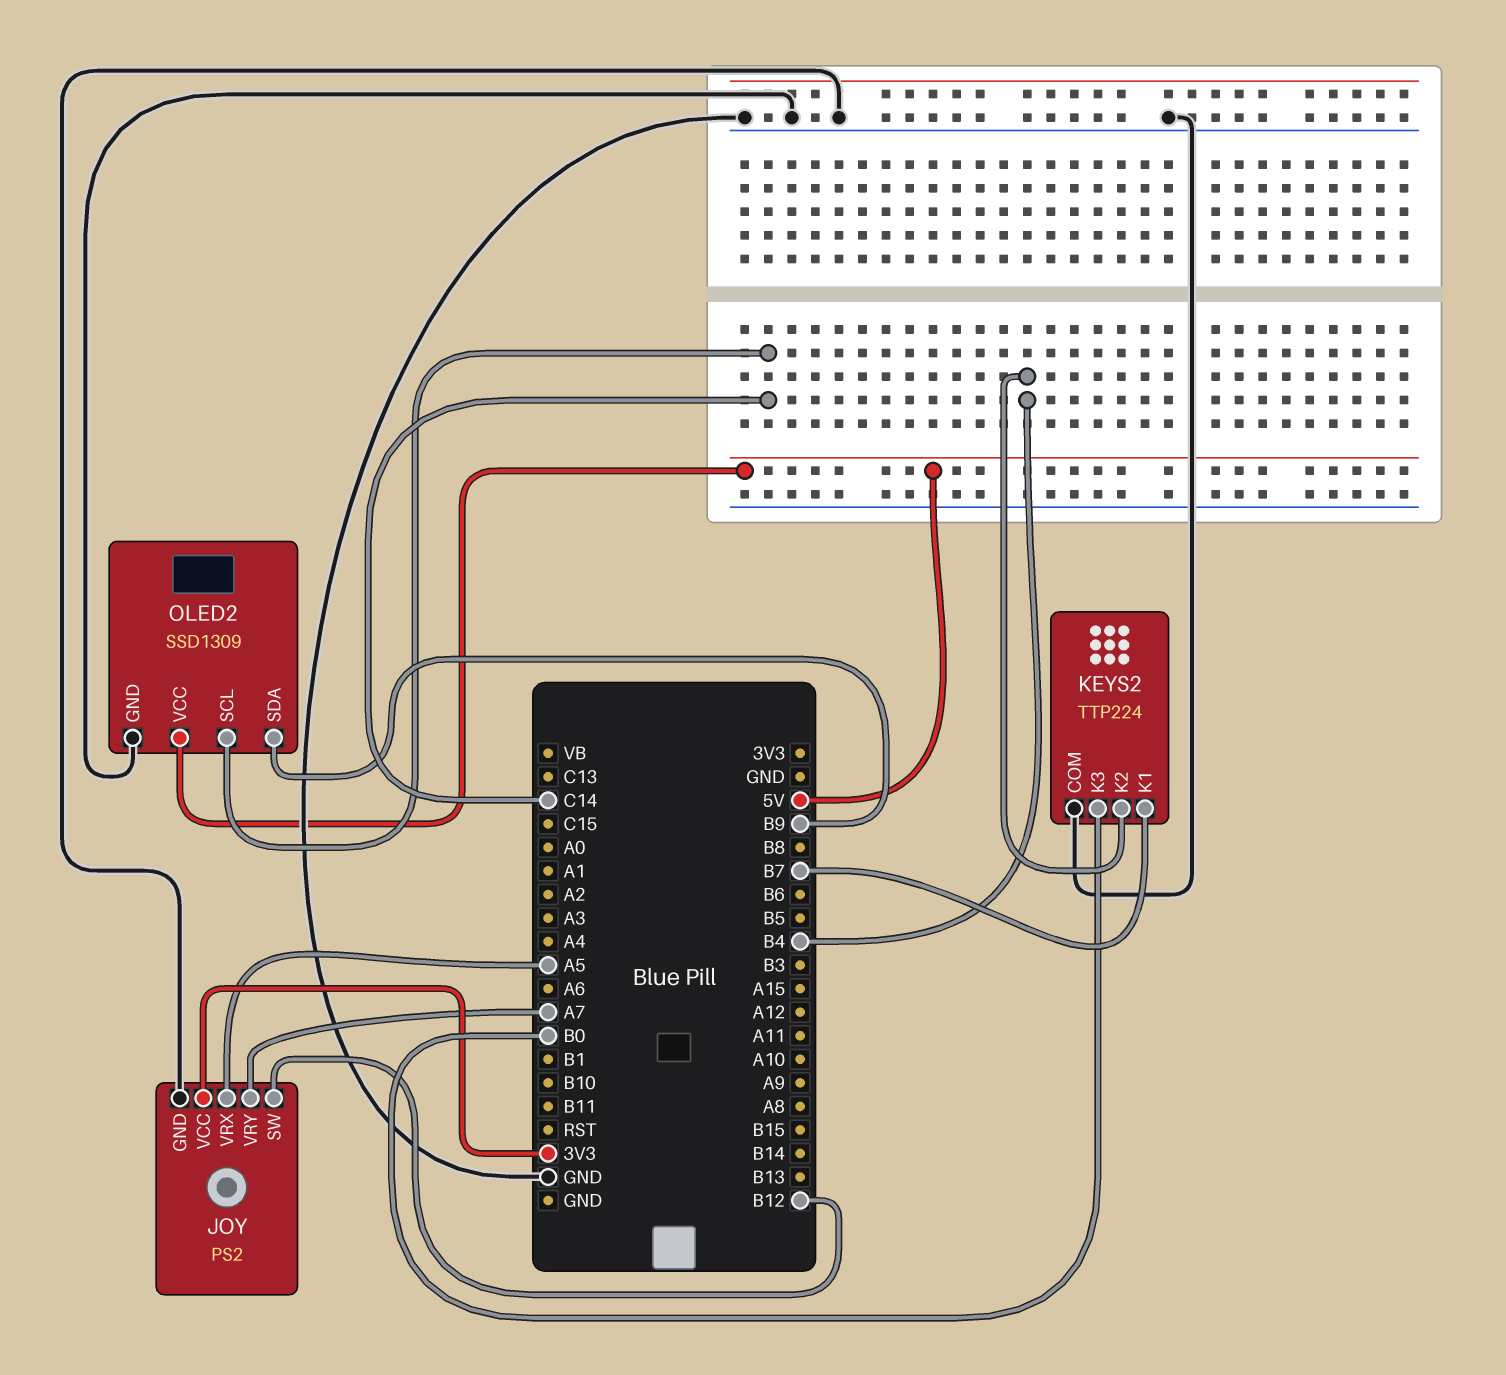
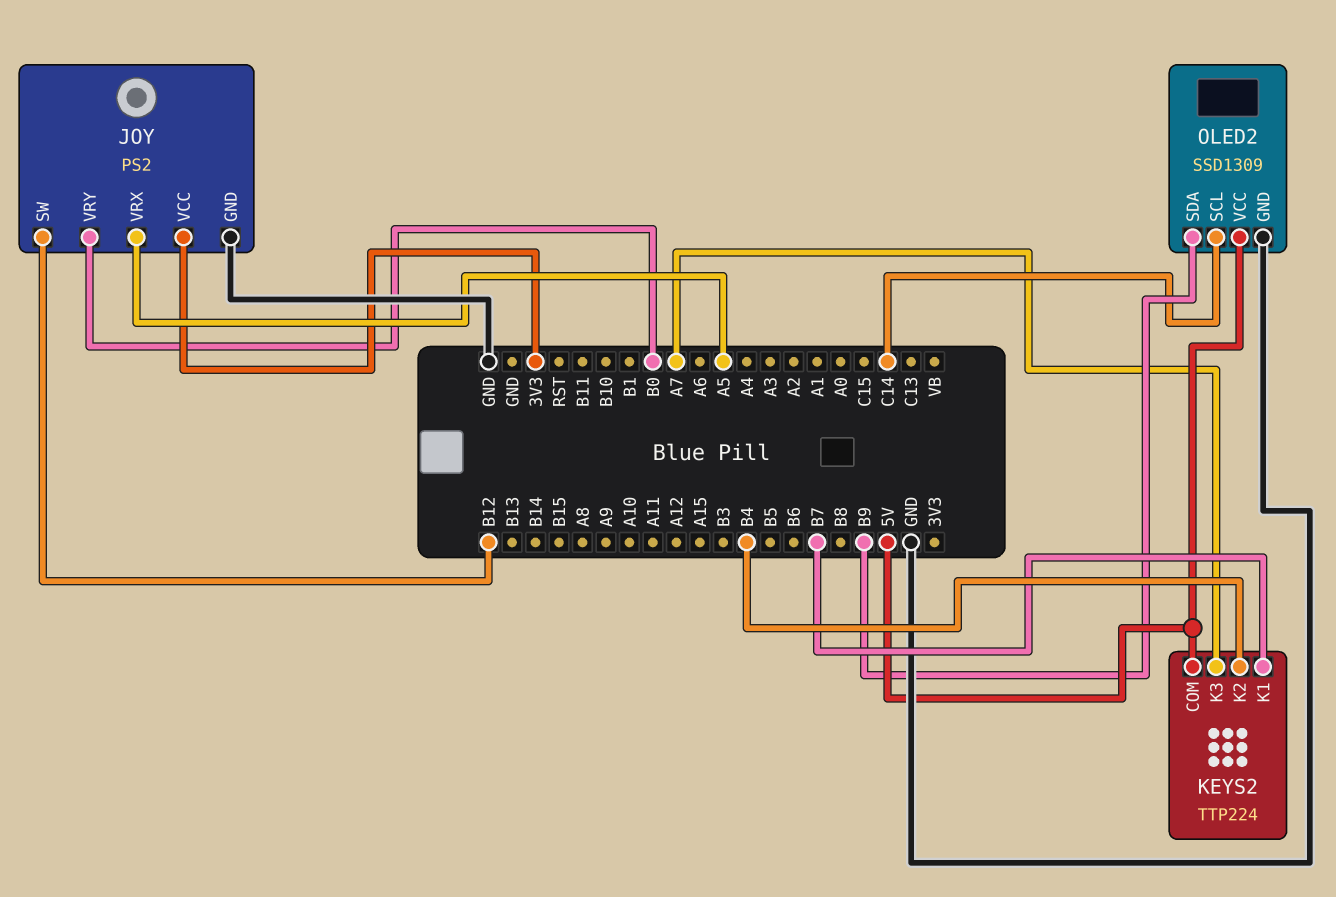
JOY pin VRY: A7 -> B0
KEYS2 pin COM: GND -> 5V
KEYS2 pin K3: B0 -> A7

